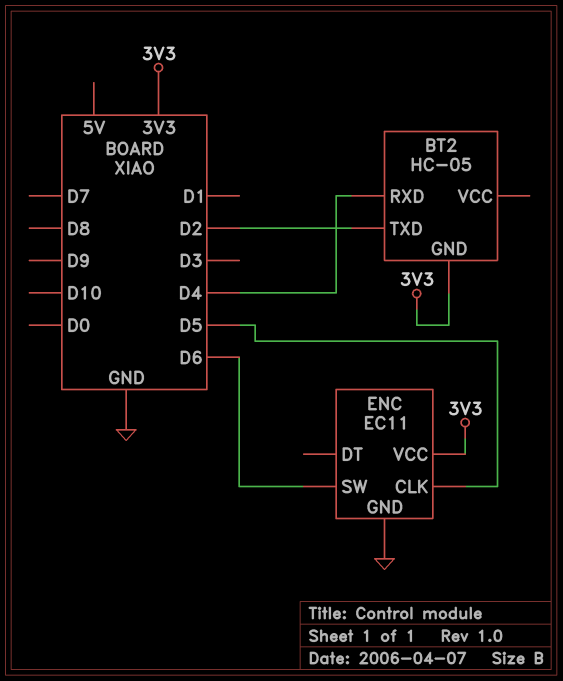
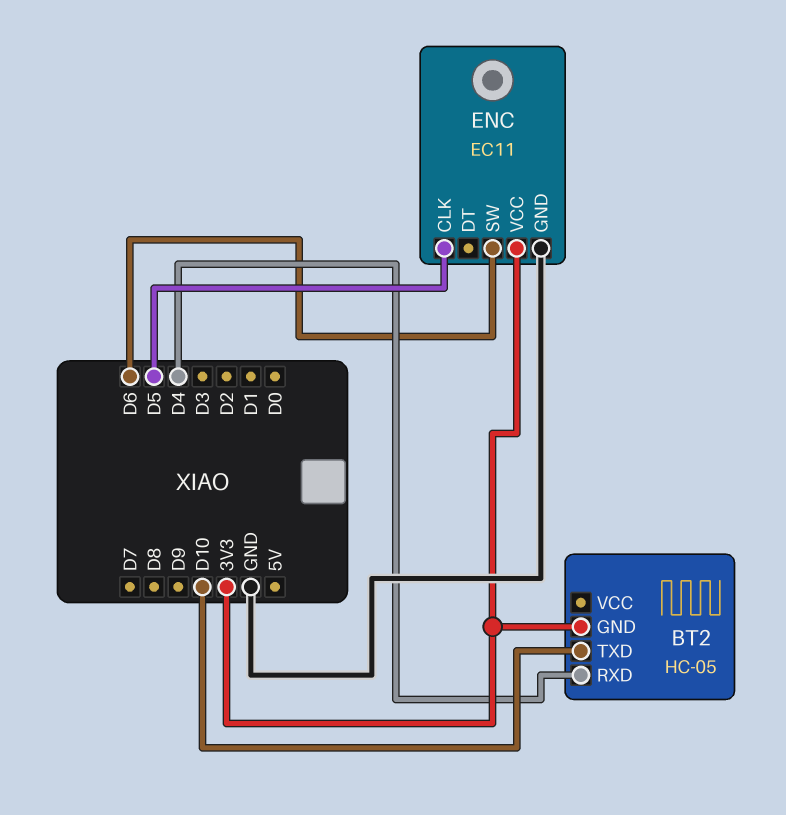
BT2 pin TXD: D2 -> D10

